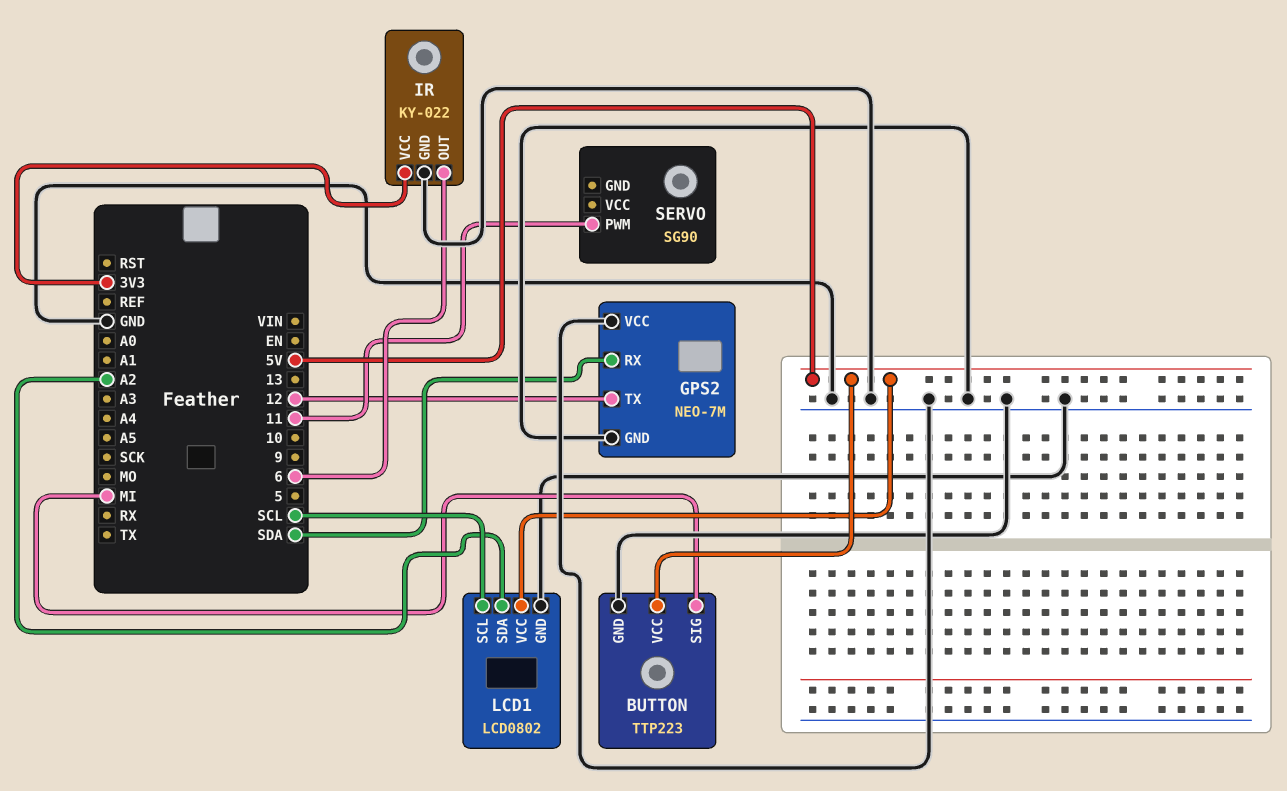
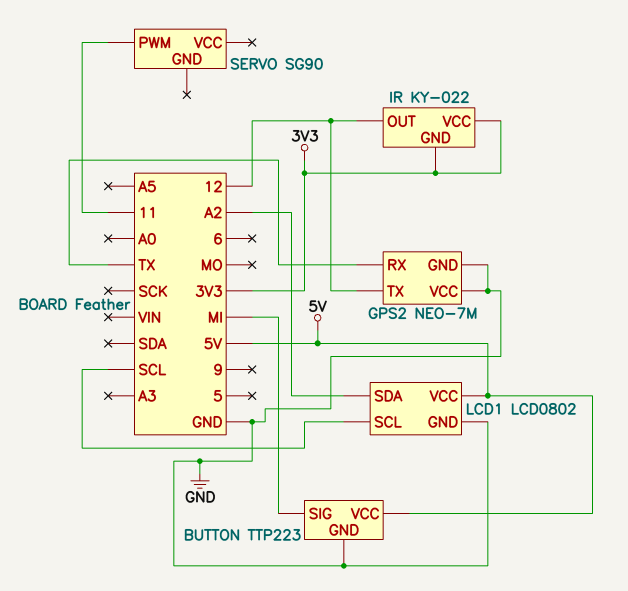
GPS2 pin RX: SDA -> TX
IR pin GND: GND -> 3V3
IR pin OUT: 6 -> 12

